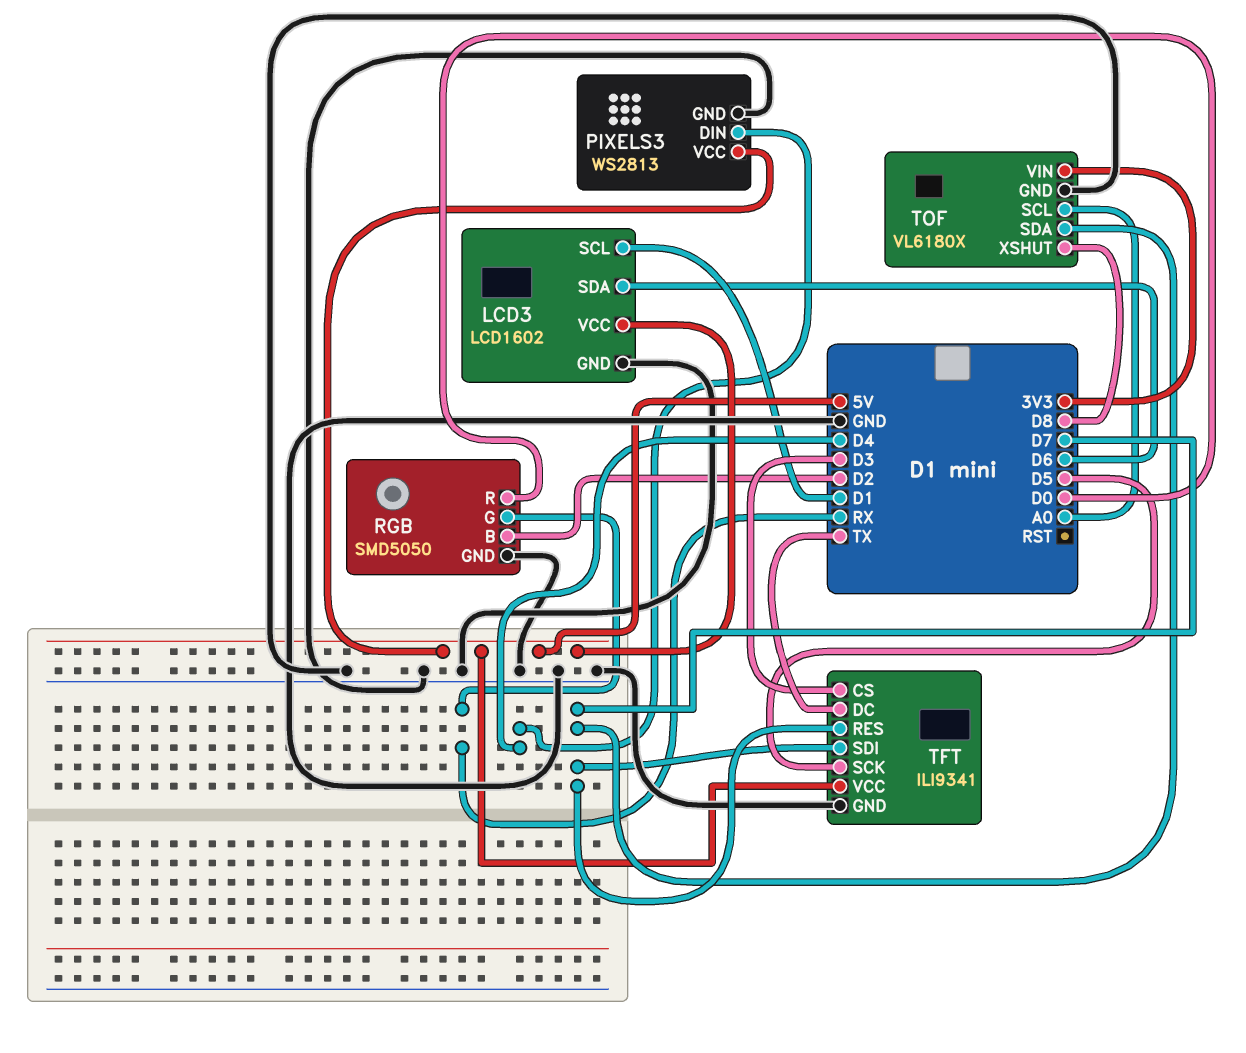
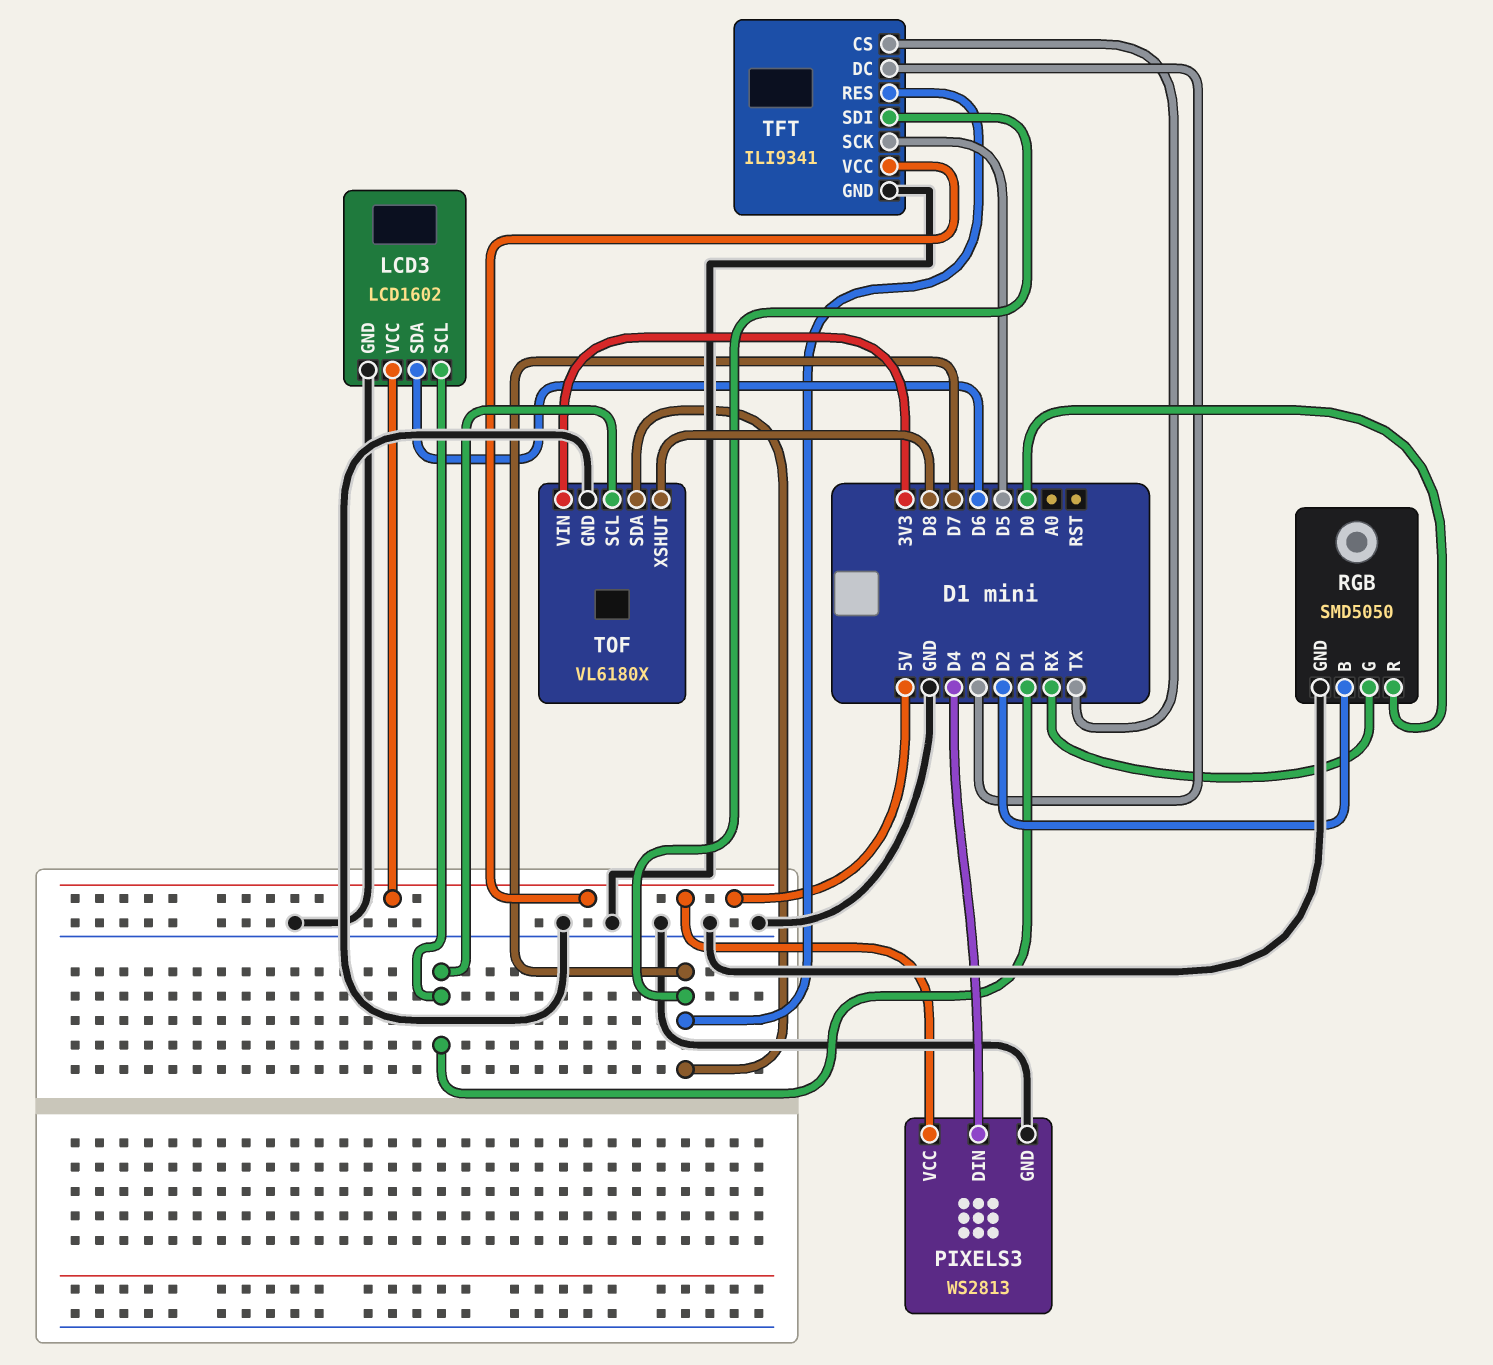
TFT pin CS: D3 -> TX
TFT pin DC: TX -> D3
TOF pin SCL: A0 -> D1

